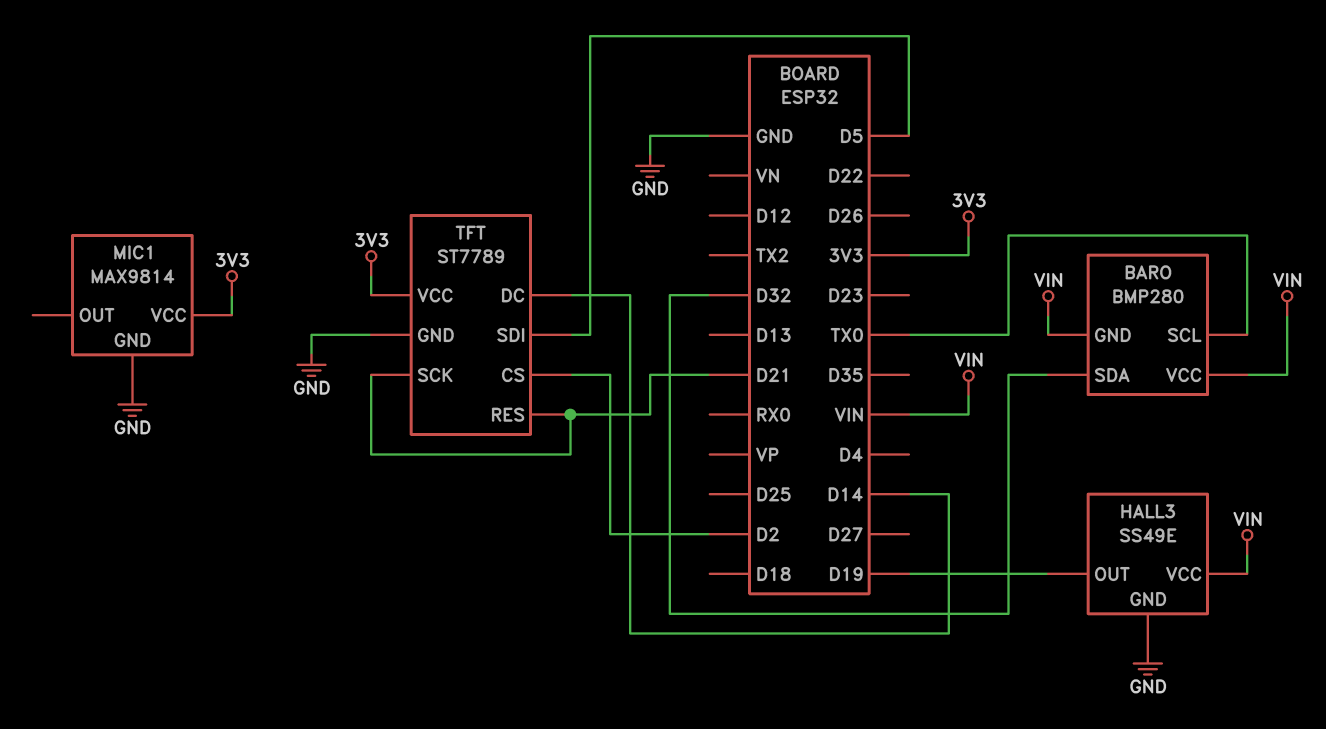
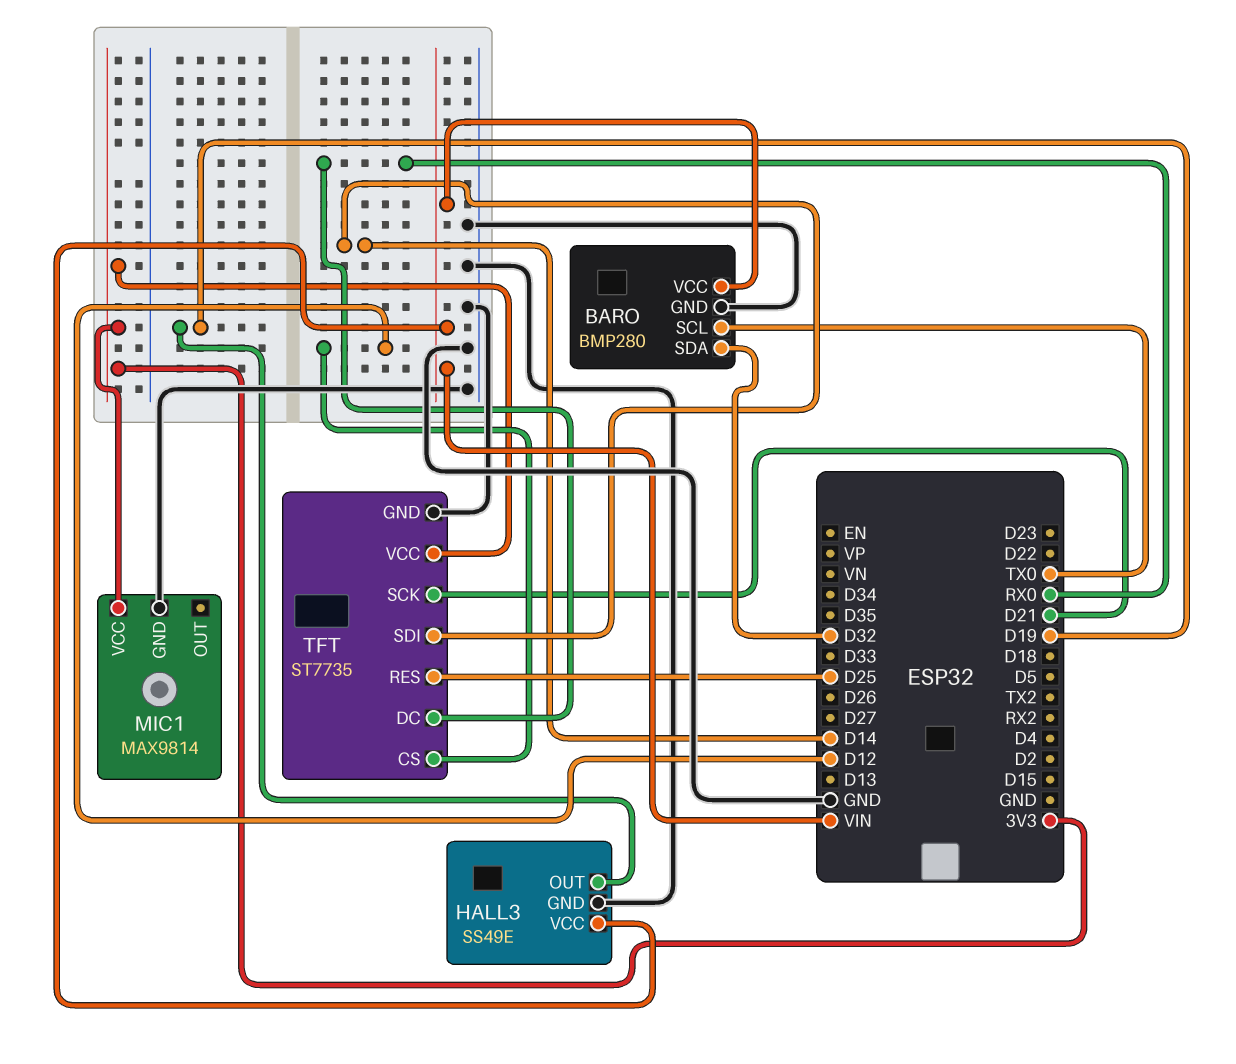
BARO pin GND: VIN -> GND
TFT: ST7789 -> ST7735
TFT pin CS: D2 -> D12
TFT pin DC: D14 -> RX0
TFT pin RES: D21 -> D25
TFT pin SDI: D5 -> D14

